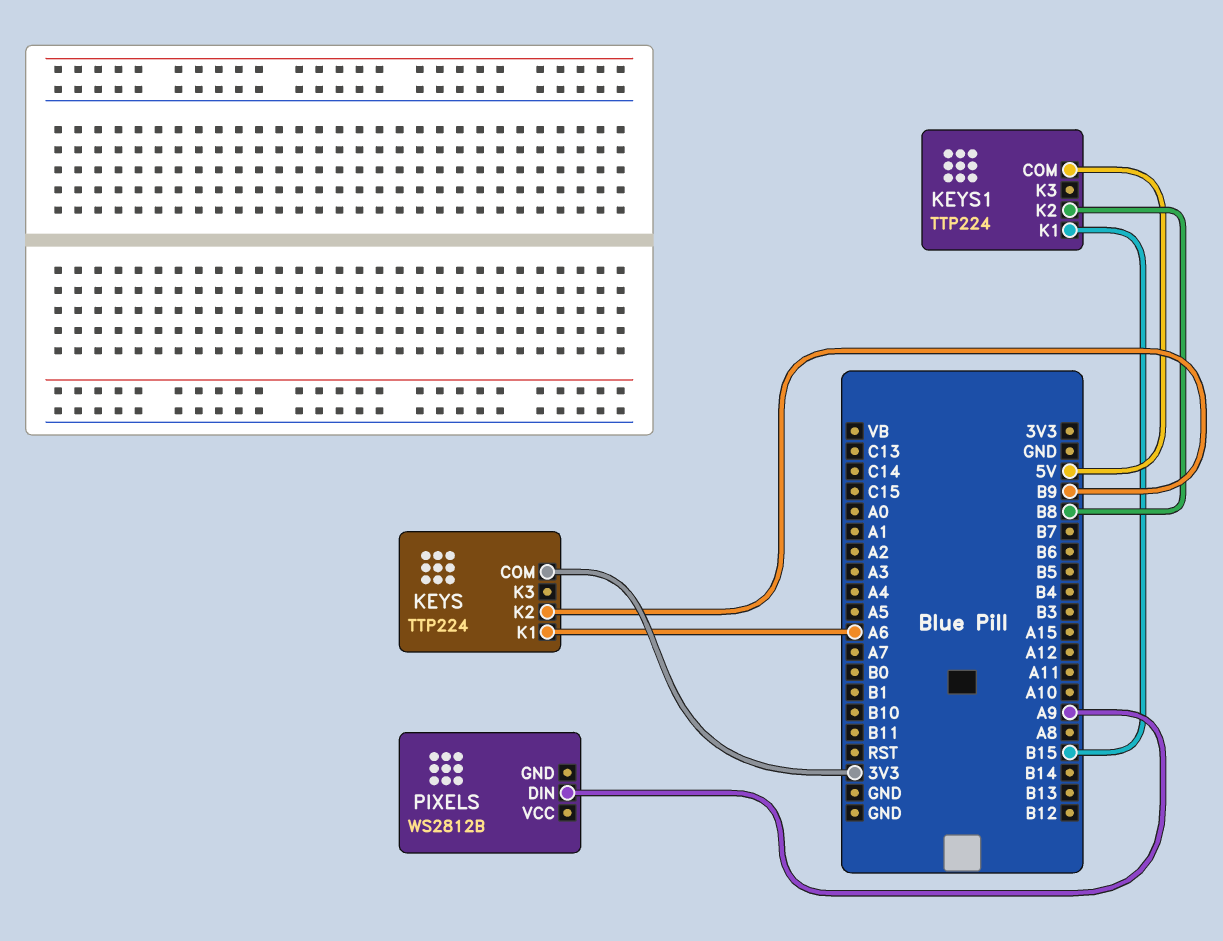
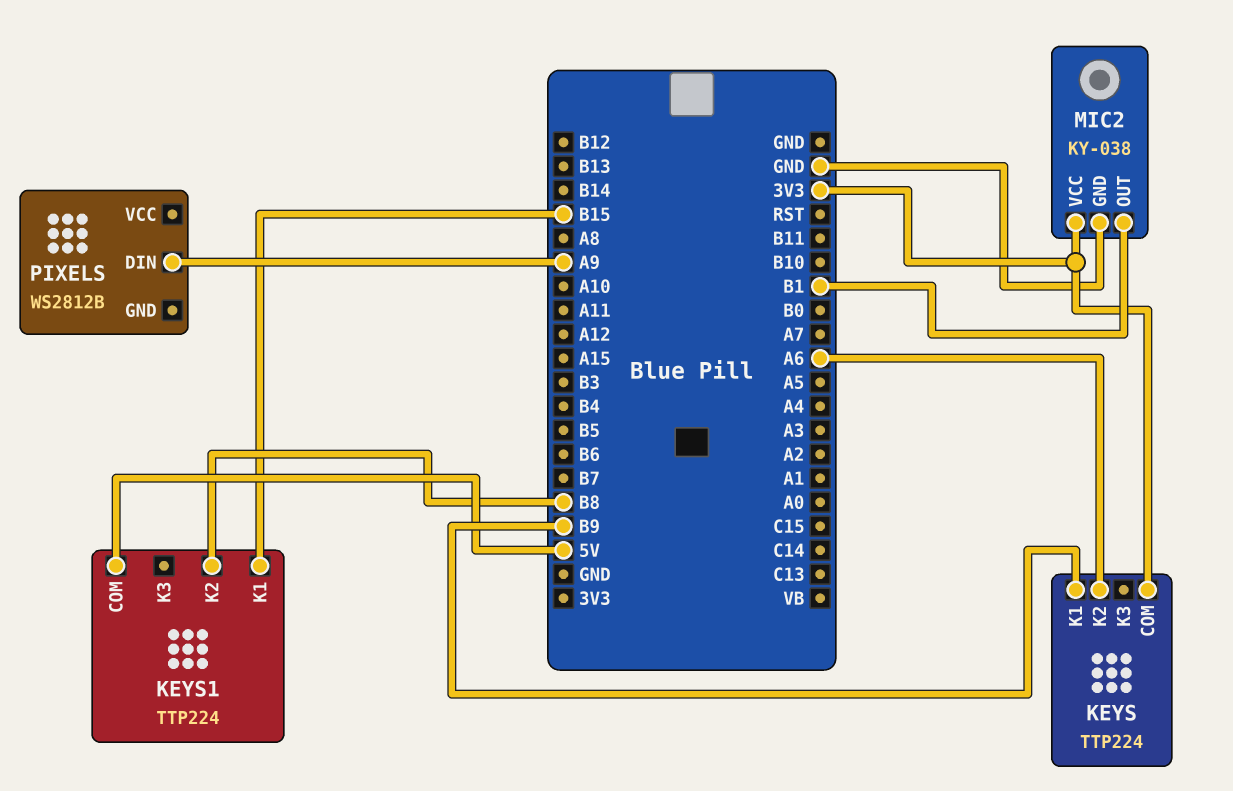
KEYS pin K1: A6 -> B9
KEYS pin K2: B9 -> A6
MIC2: none -> KY-038
MIC2 pin GND: none -> GND
MIC2 pin OUT: none -> B1
MIC2 pin VCC: none -> 3V3

